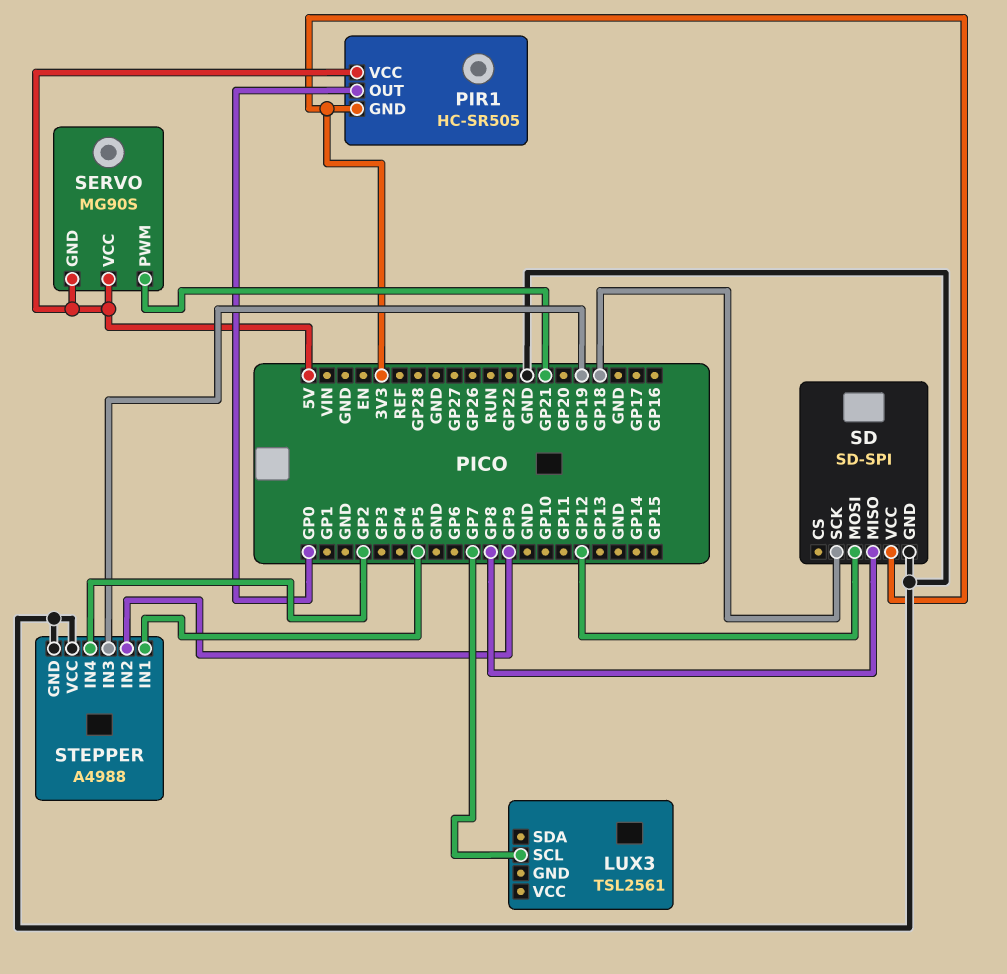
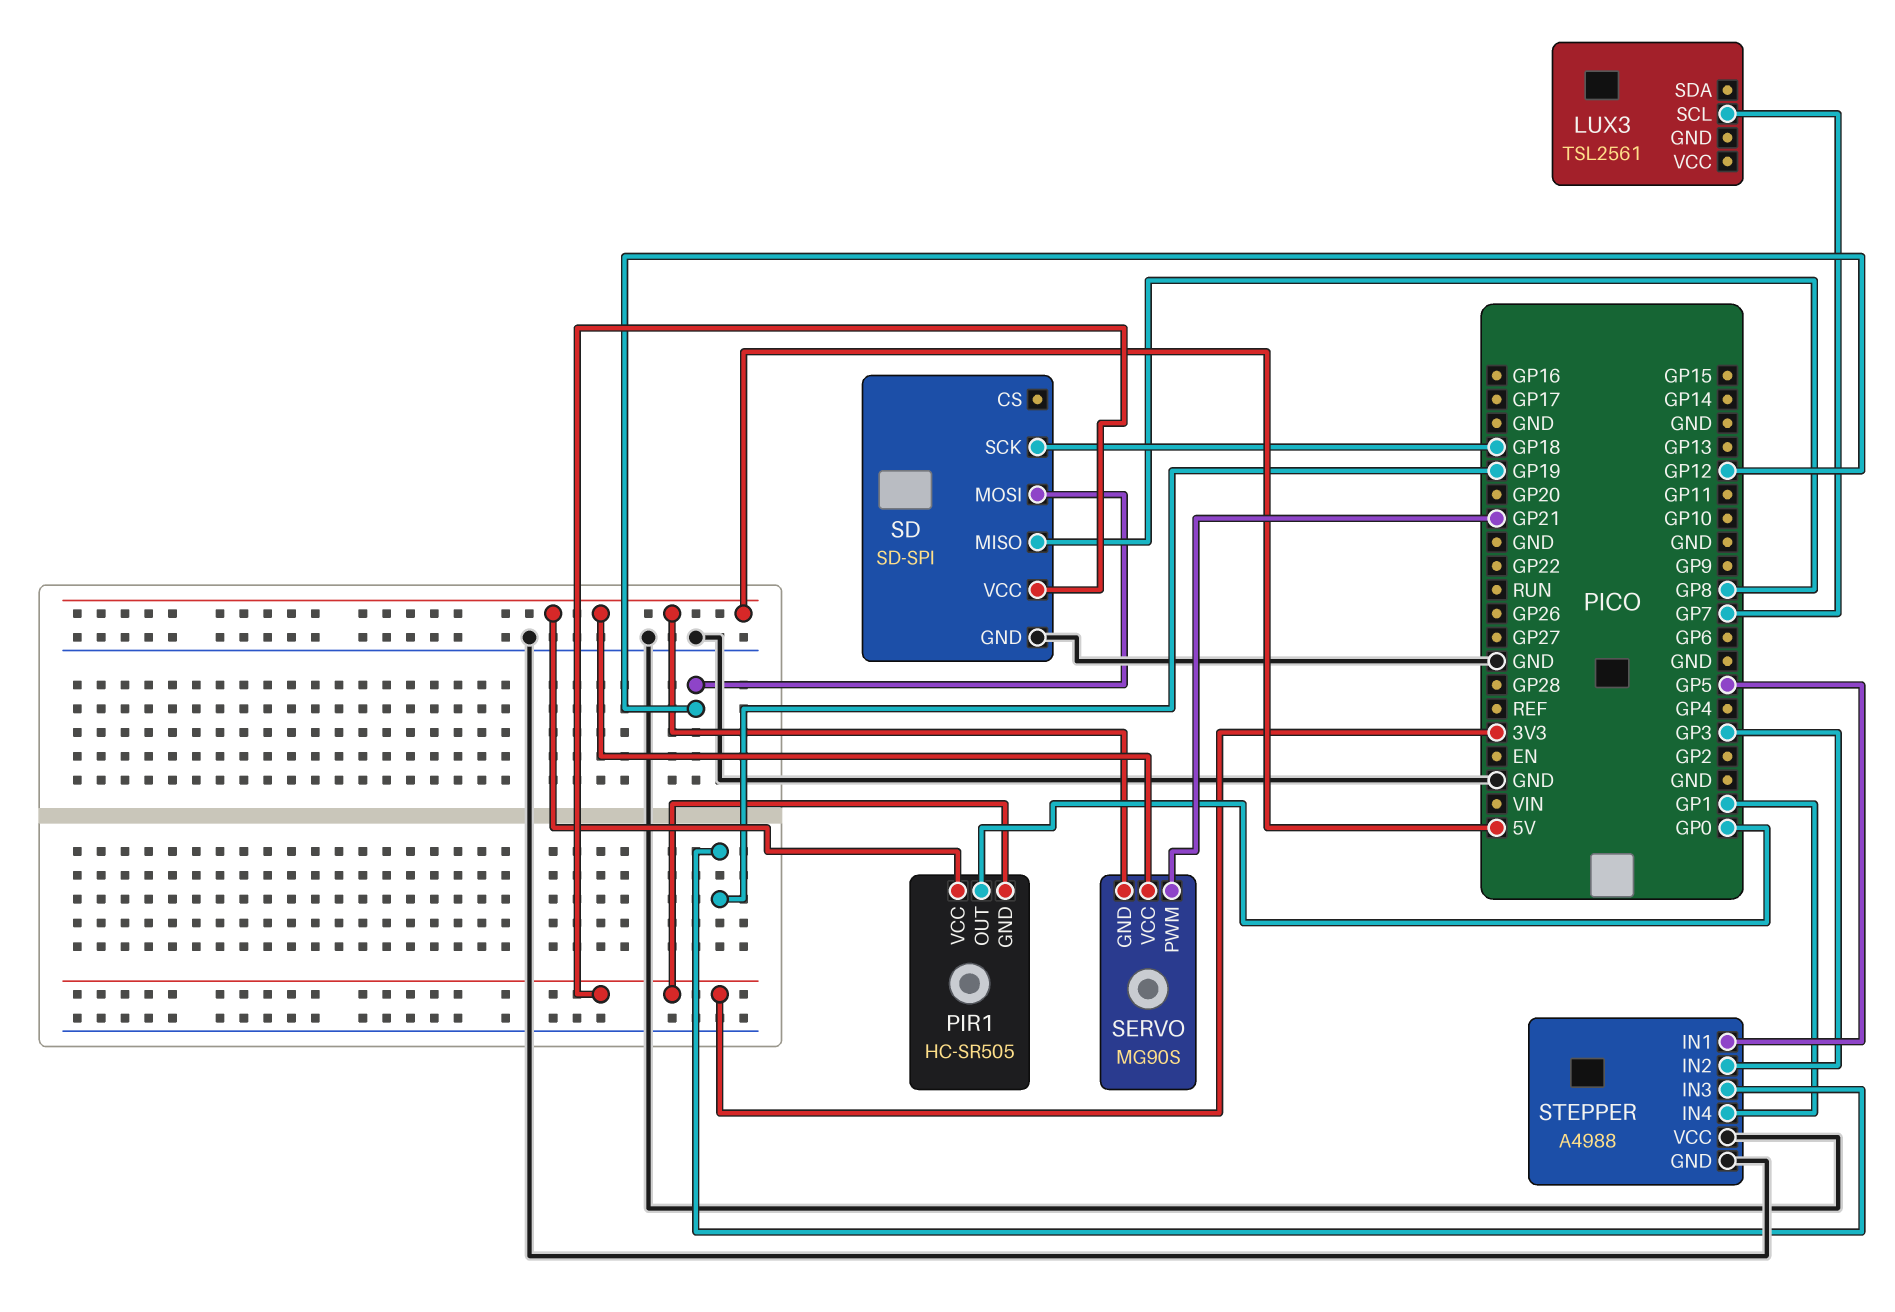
STEPPER pin IN2: GP9 -> GP3
STEPPER pin IN4: GP2 -> GP1

